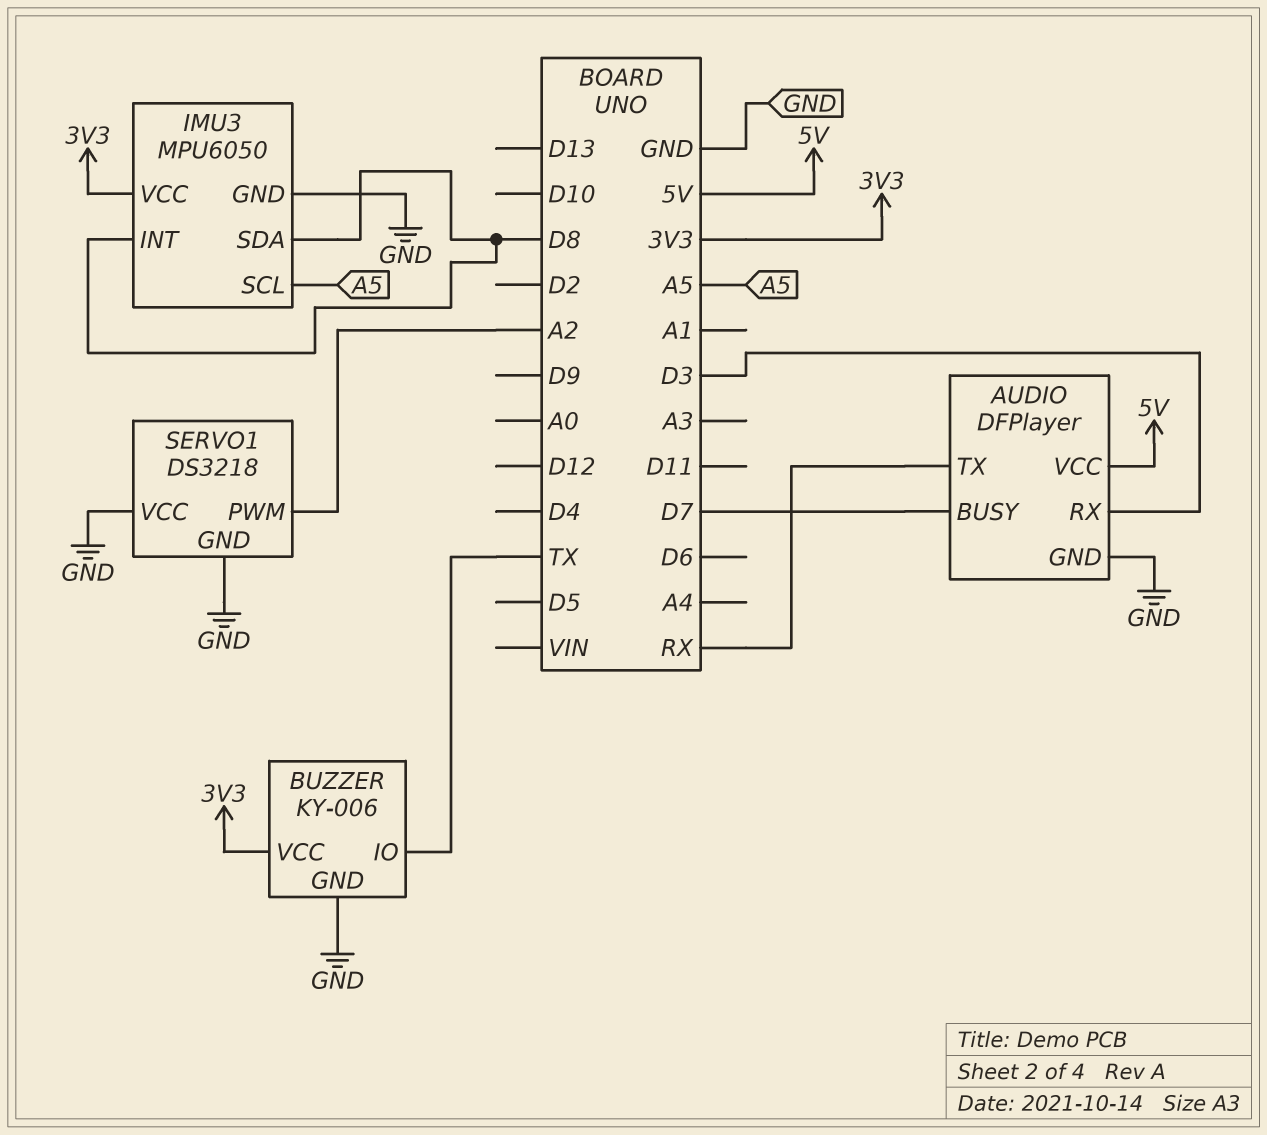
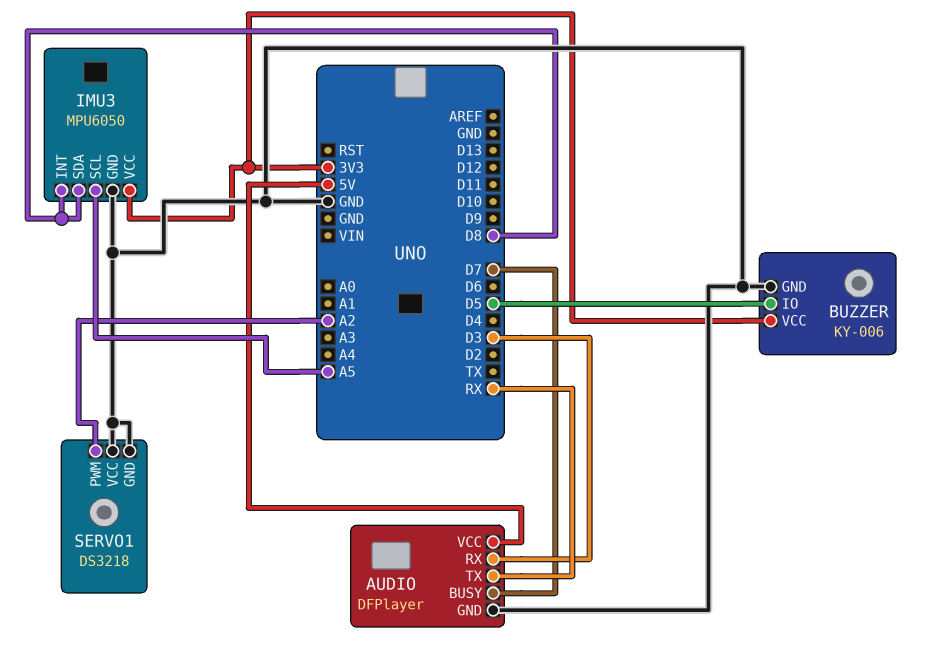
BUZZER pin IO: TX -> D5

